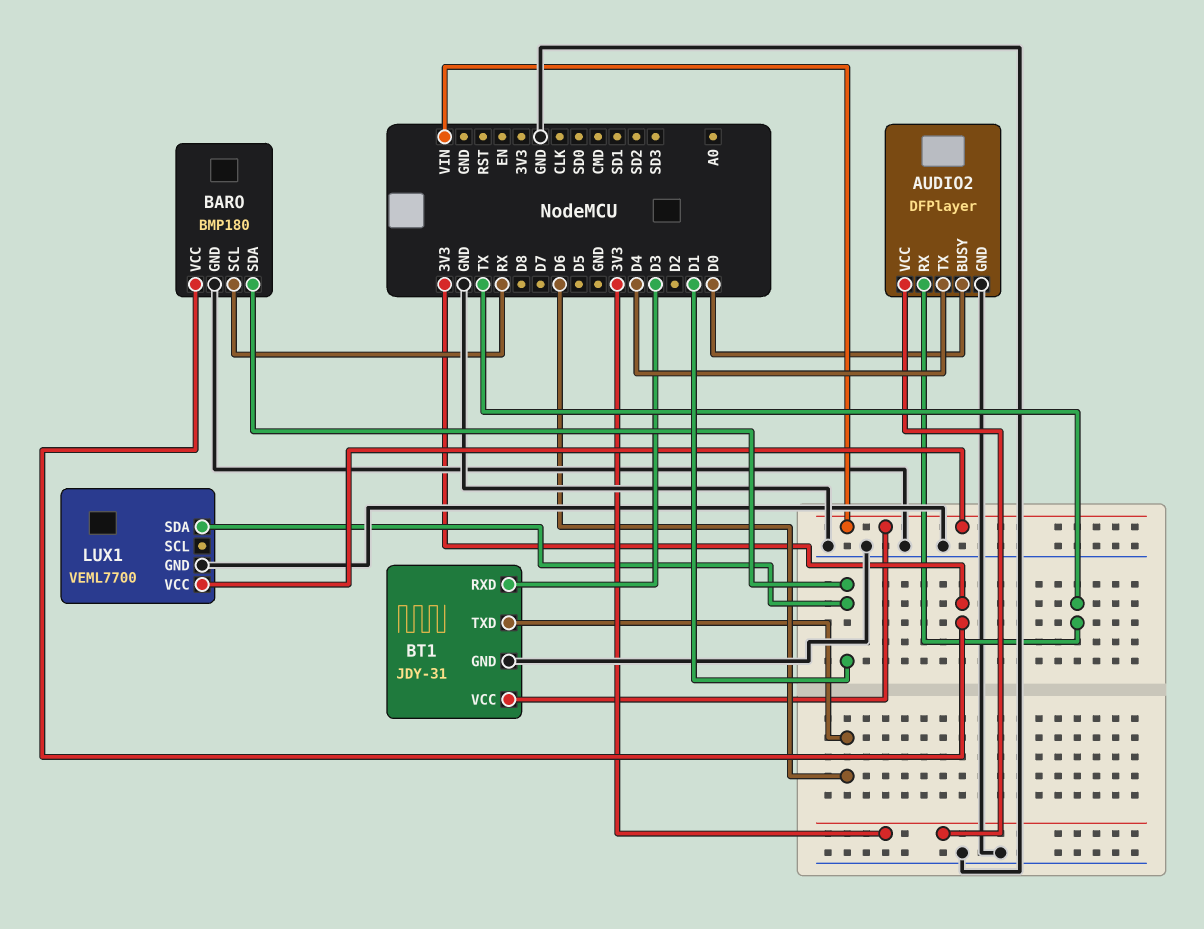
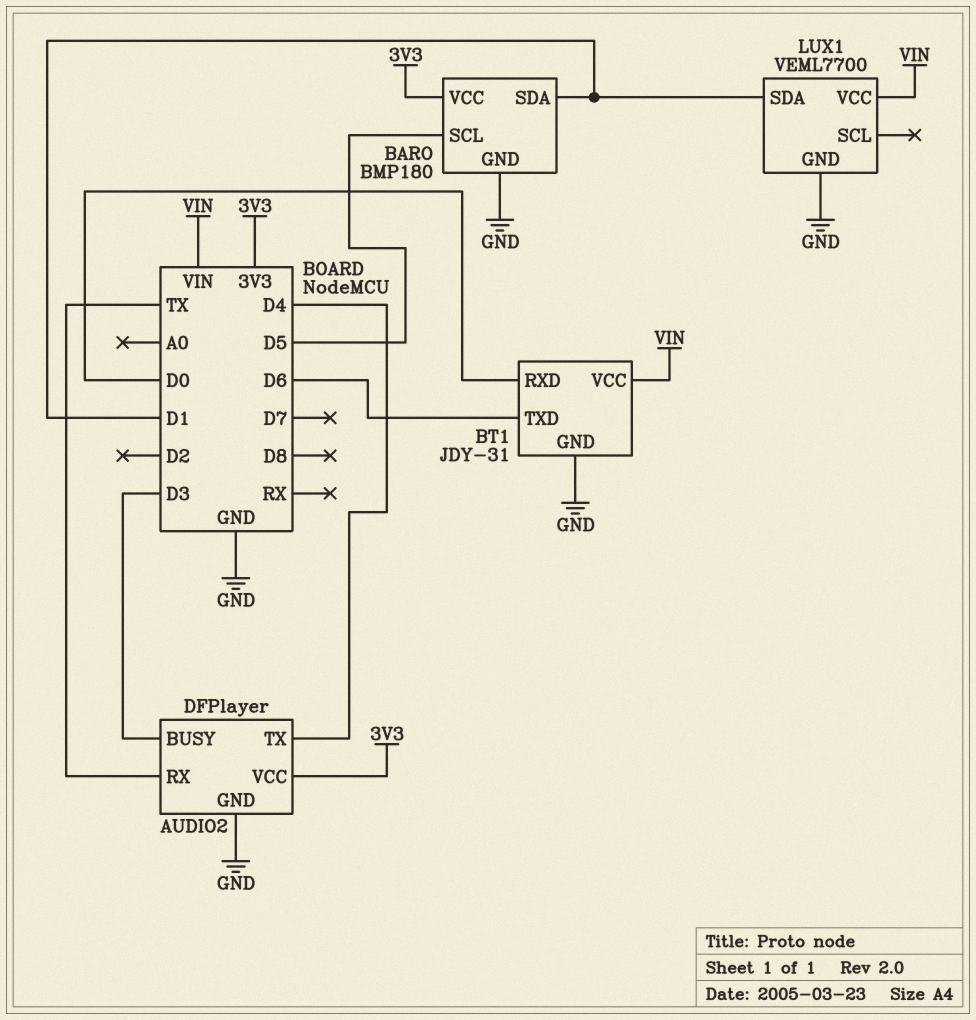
AUDIO2 pin BUSY: D0 -> D3
BARO pin SCL: RX -> D5
BT1 pin RXD: D3 -> D0

